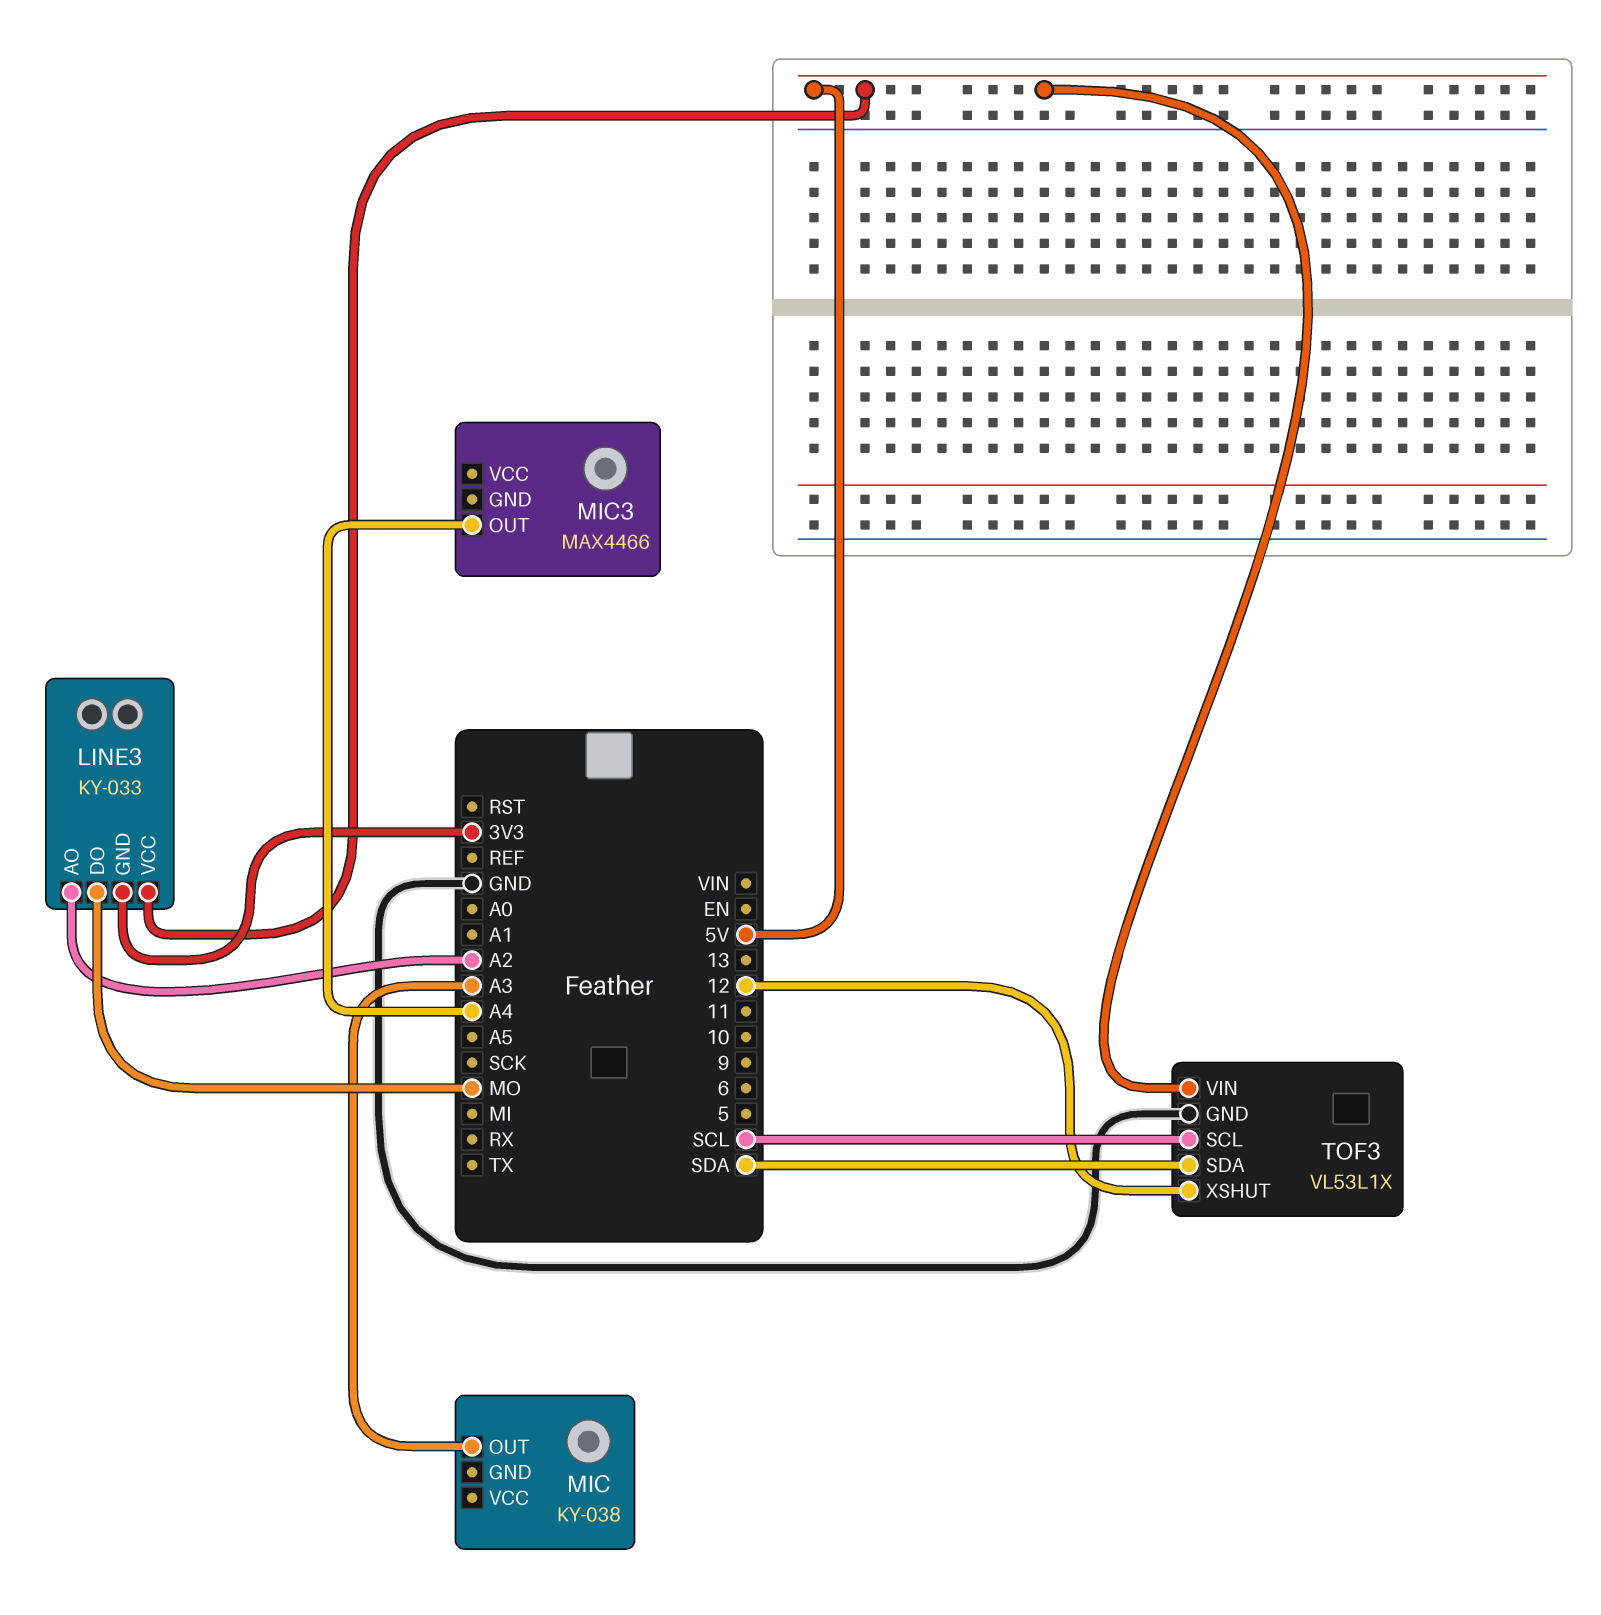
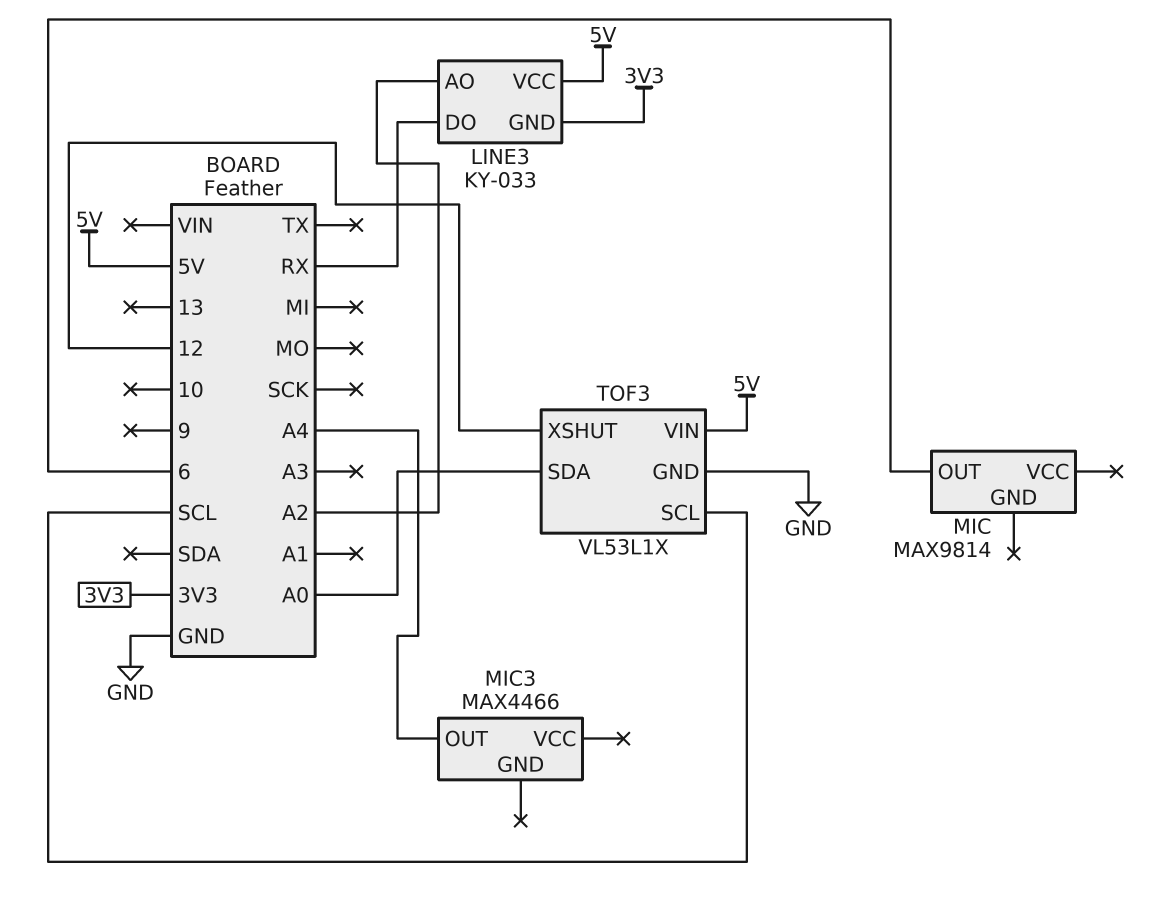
LINE3 pin DO: MO -> RX
MIC: KY-038 -> MAX9814
MIC pin OUT: A3 -> 6
TOF3 pin SDA: SDA -> A0

